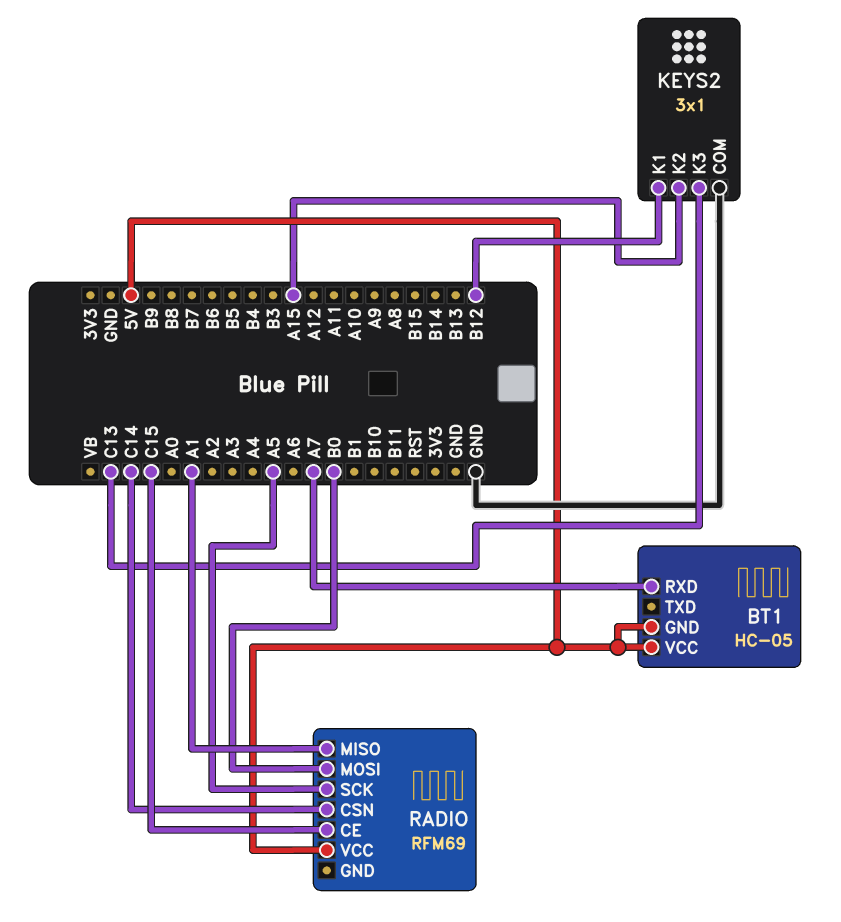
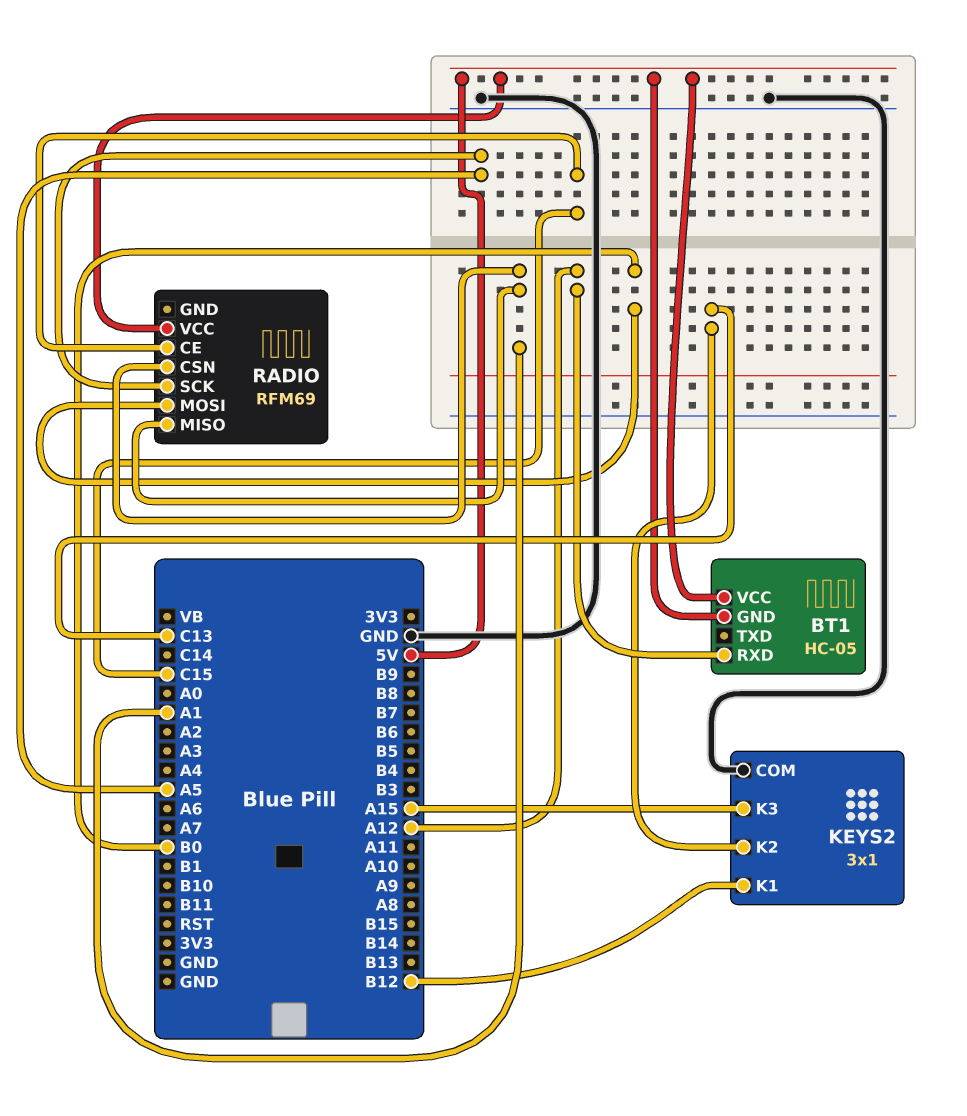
BT1 pin RXD: A7 -> A12
KEYS2 pin K2: A15 -> C13
KEYS2 pin K3: C13 -> A15
RADIO pin CSN: C14 -> A1

